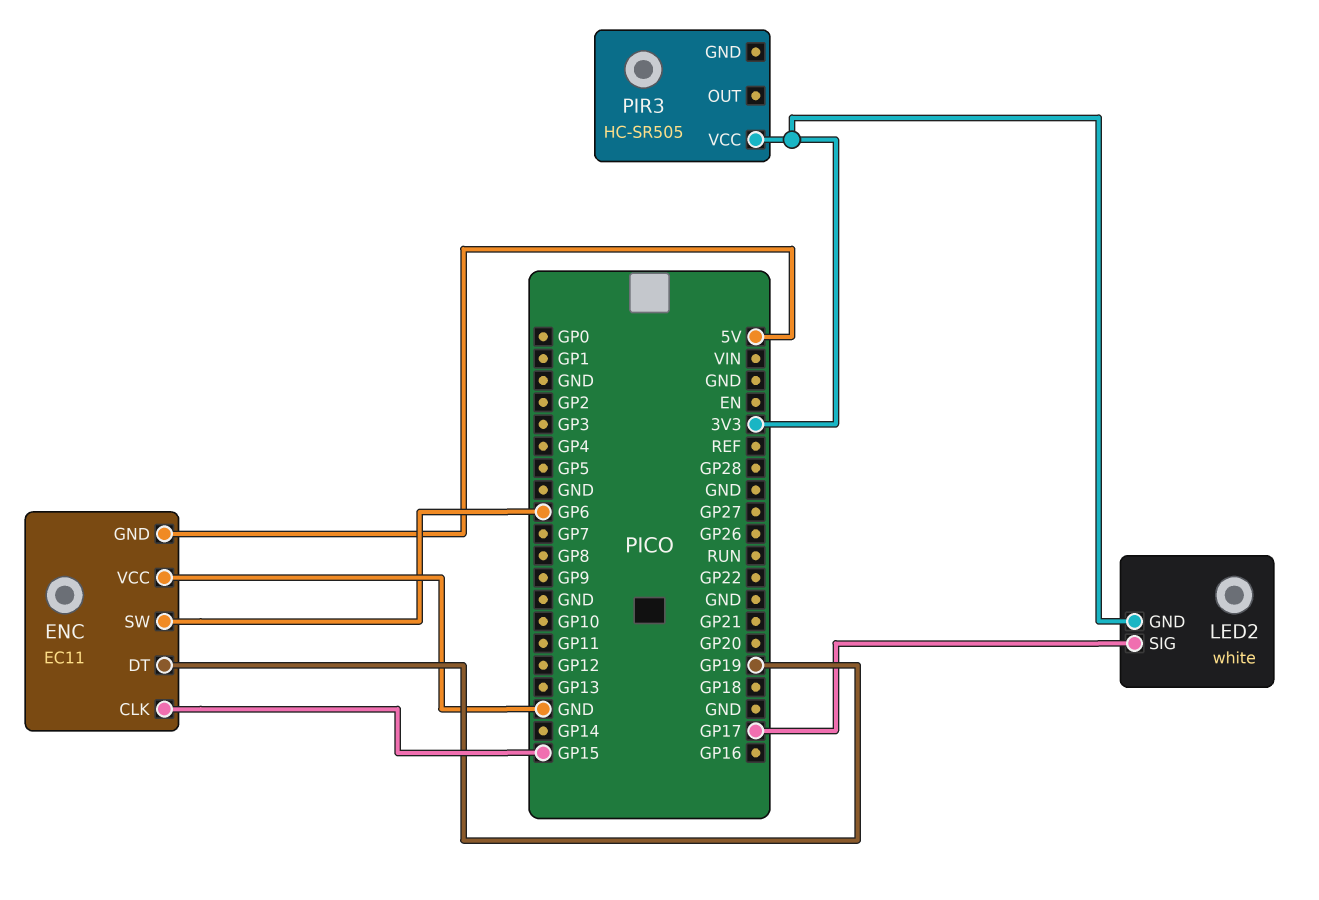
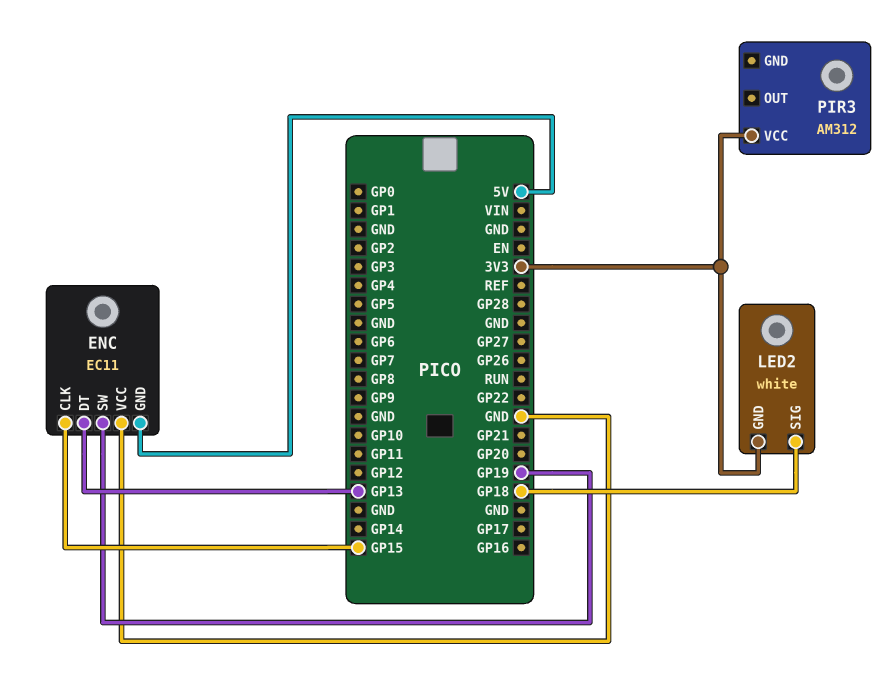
ENC pin DT: GP19 -> GP13
ENC pin SW: GP6 -> GP19
LED2 pin SIG: GP17 -> GP18
PIR3: HC-SR505 -> AM312

